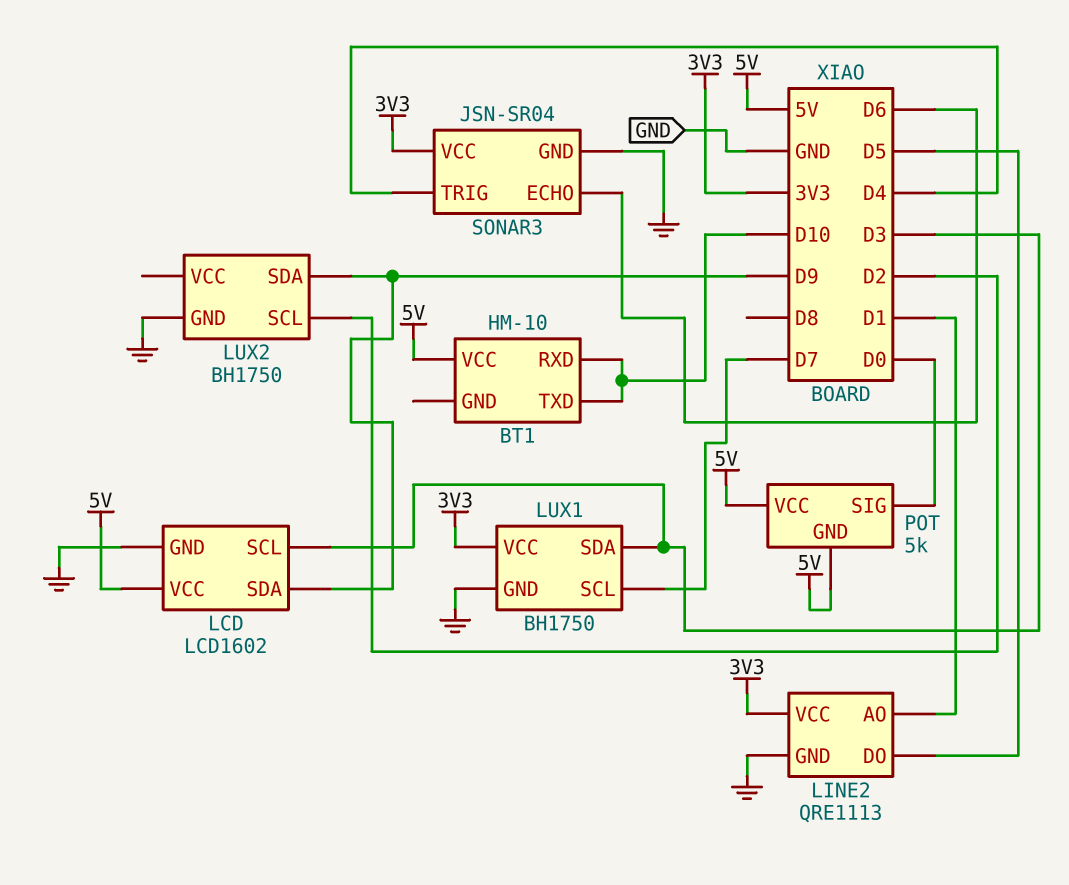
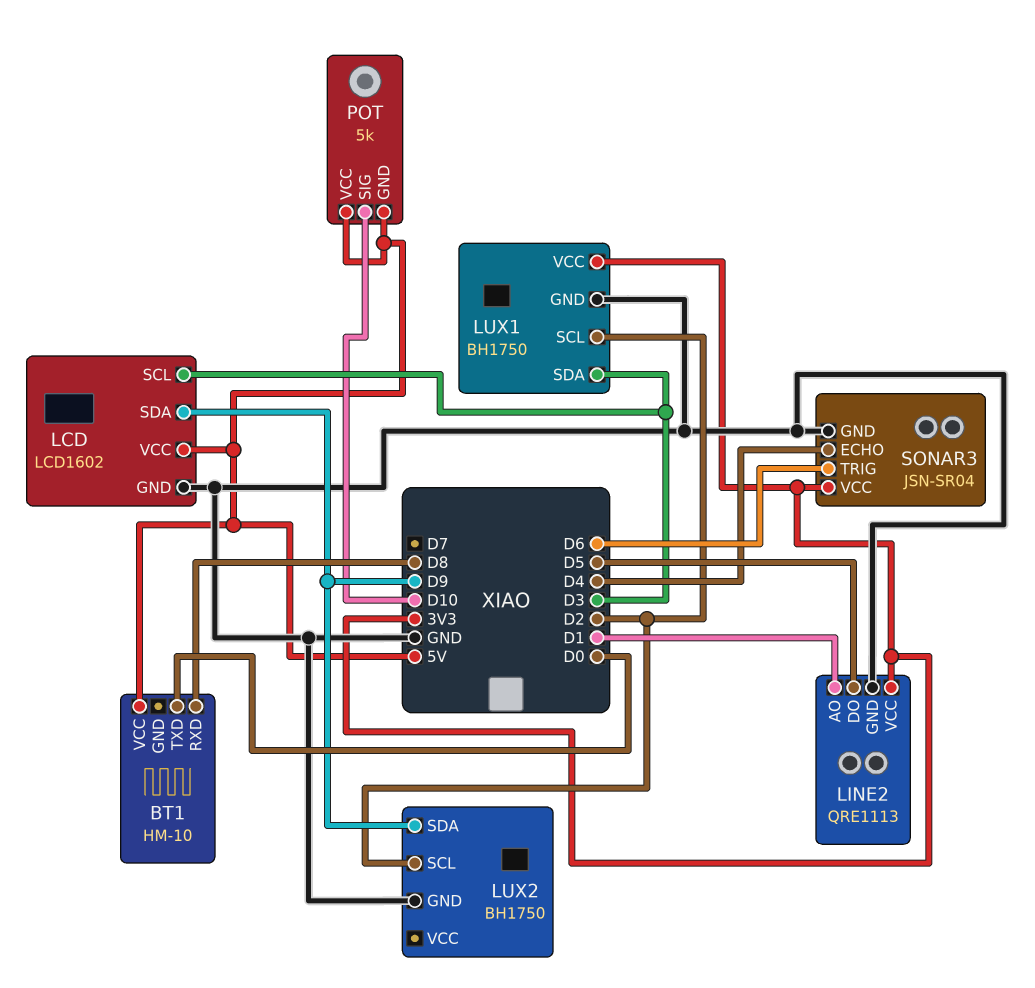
BT1 pin RXD: D10 -> D8
BT1 pin TXD: D10 -> D0
LUX1 pin SCL: D7 -> D2
POT pin SIG: D0 -> D10
SONAR3 pin ECHO: D6 -> D4
SONAR3 pin TRIG: D4 -> D6

